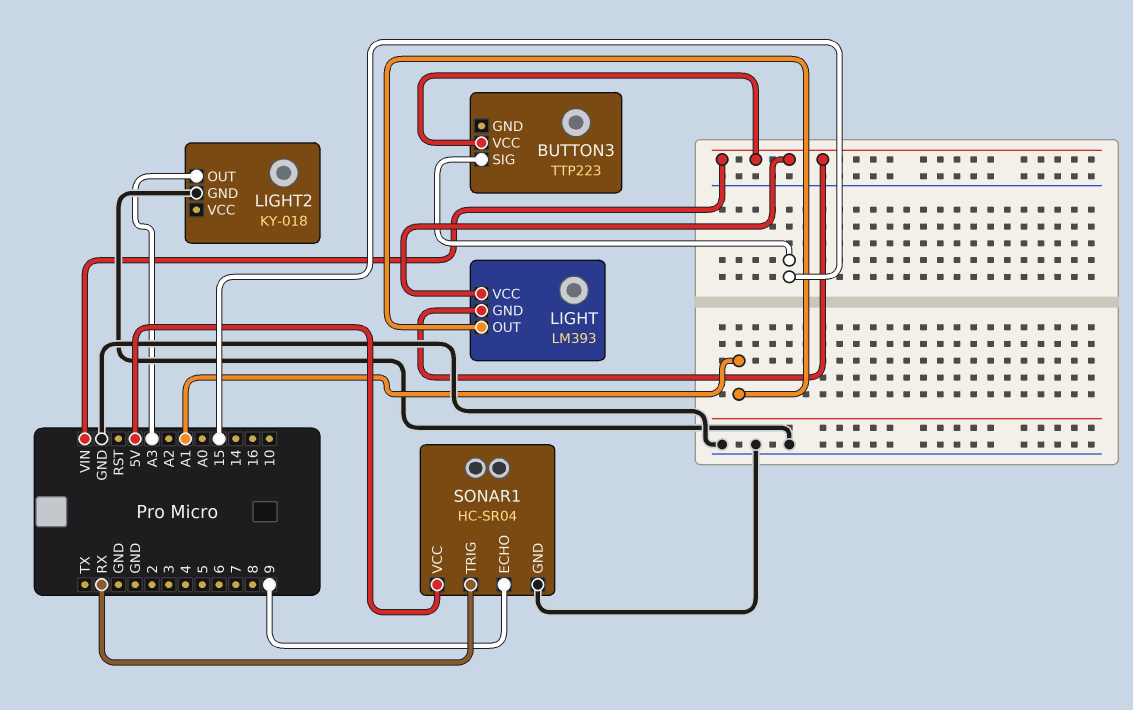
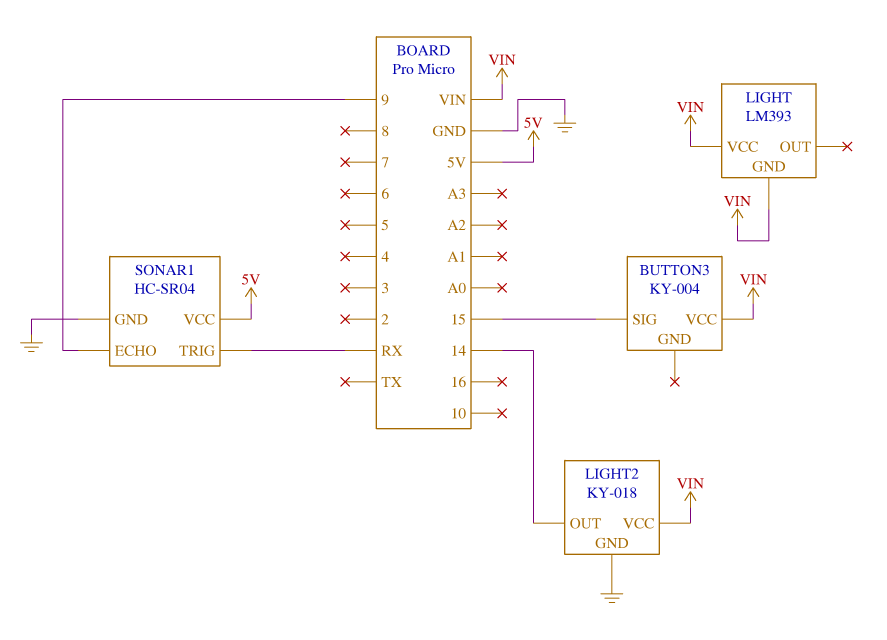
BUTTON3: TTP223 -> KY-004
LIGHT pin OUT: A1 -> none
LIGHT2 pin OUT: A3 -> 14
LIGHT2 pin VCC: none -> VIN

